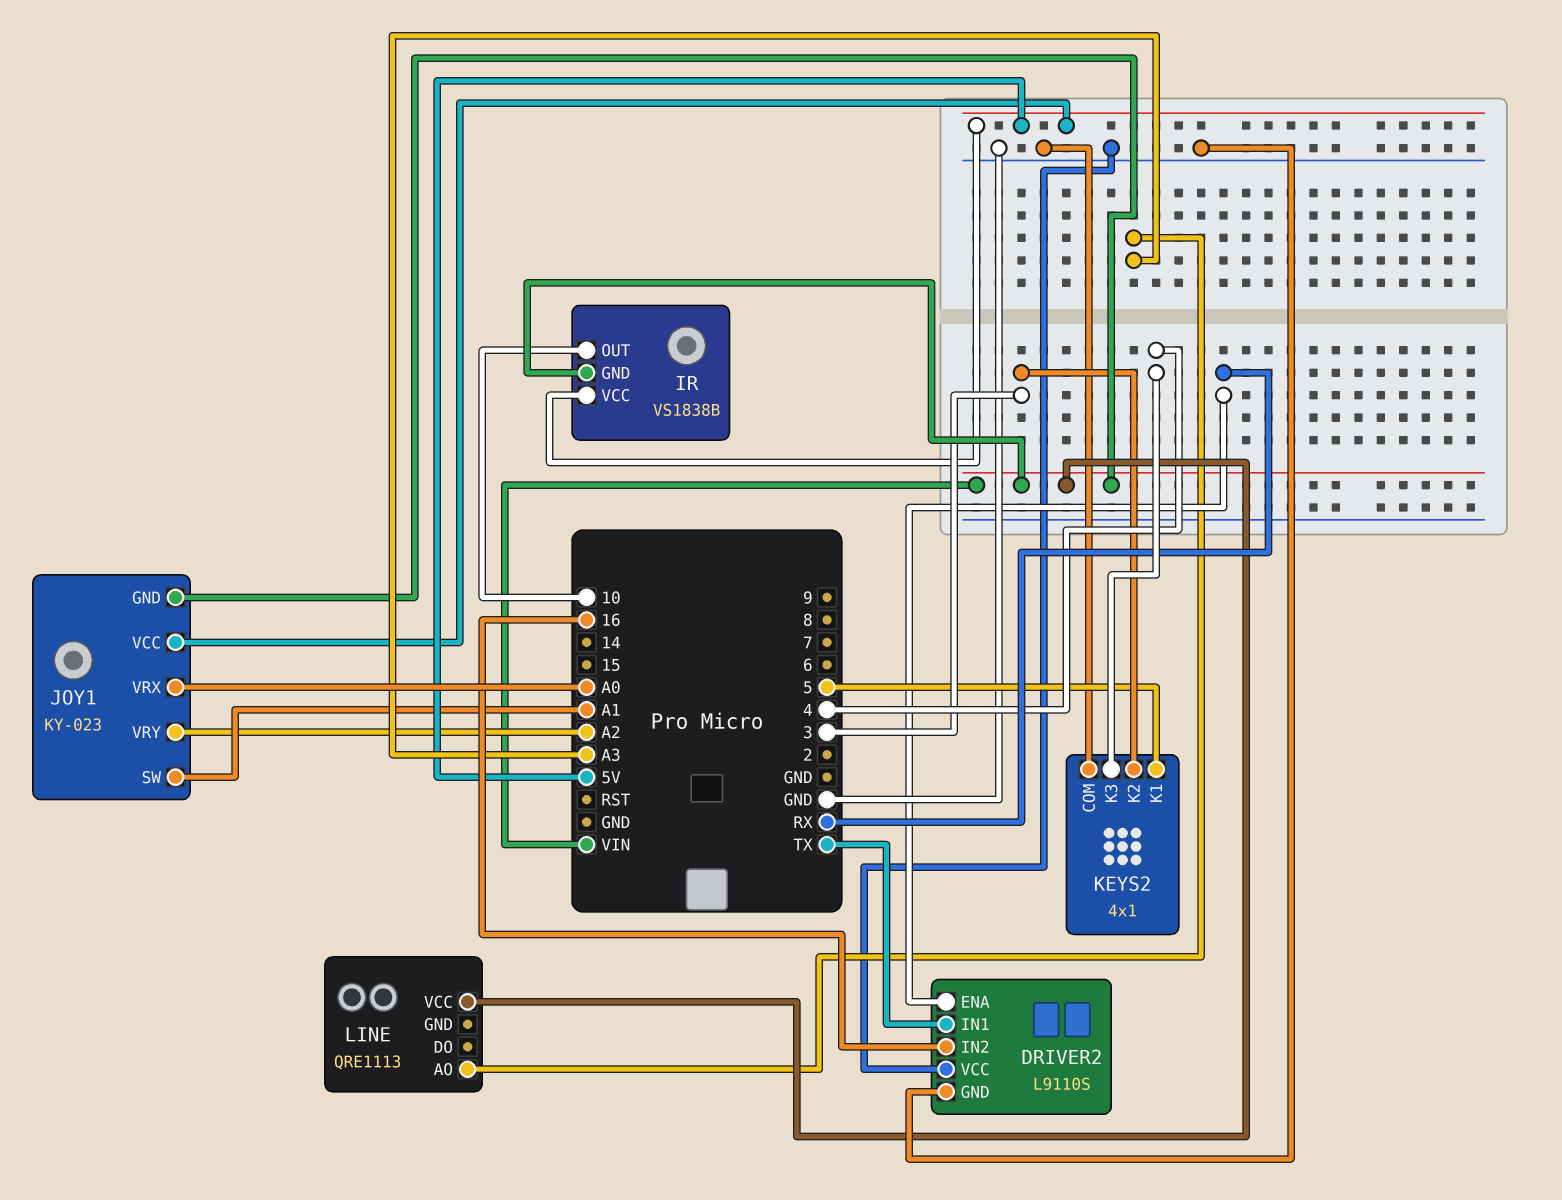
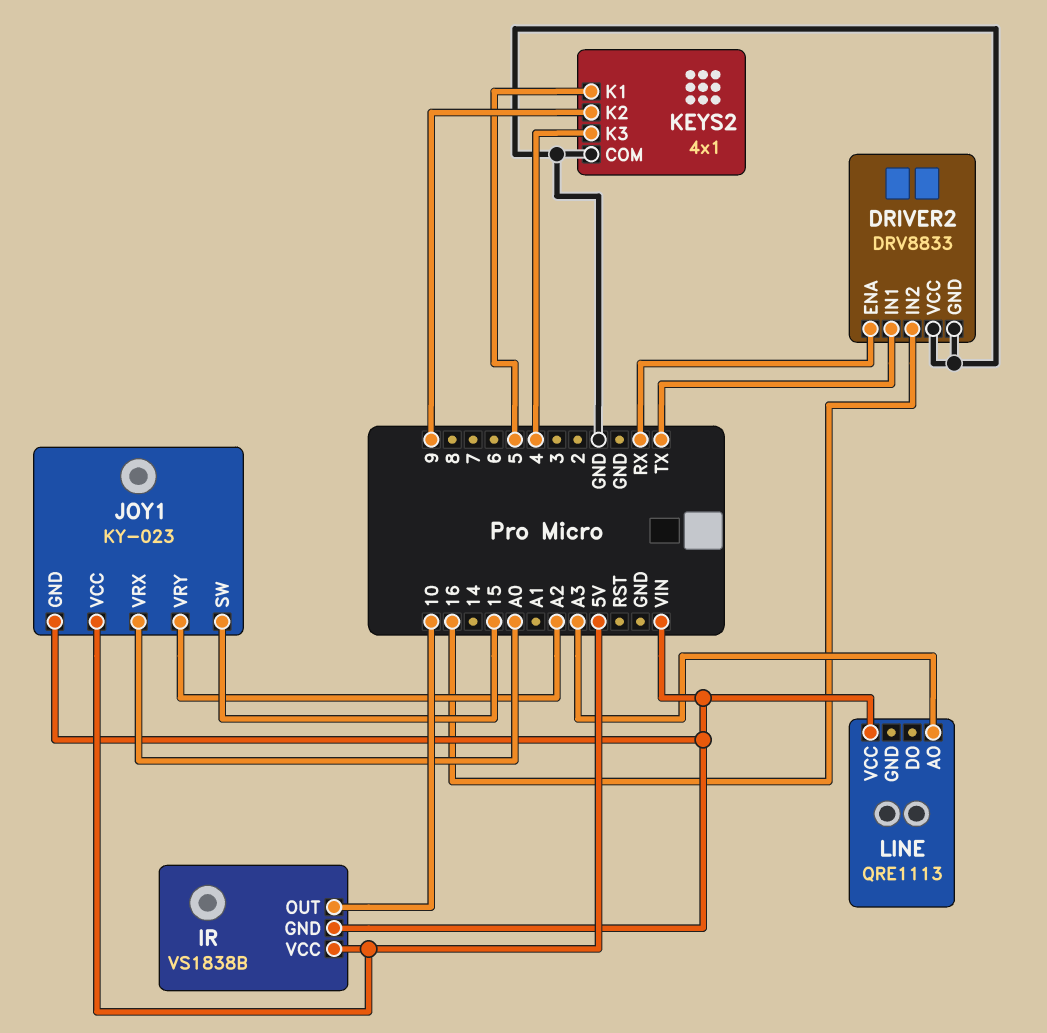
DRIVER2: L9110S -> DRV8833
JOY1 pin SW: A1 -> 15
KEYS2 pin K2: 3 -> 9

